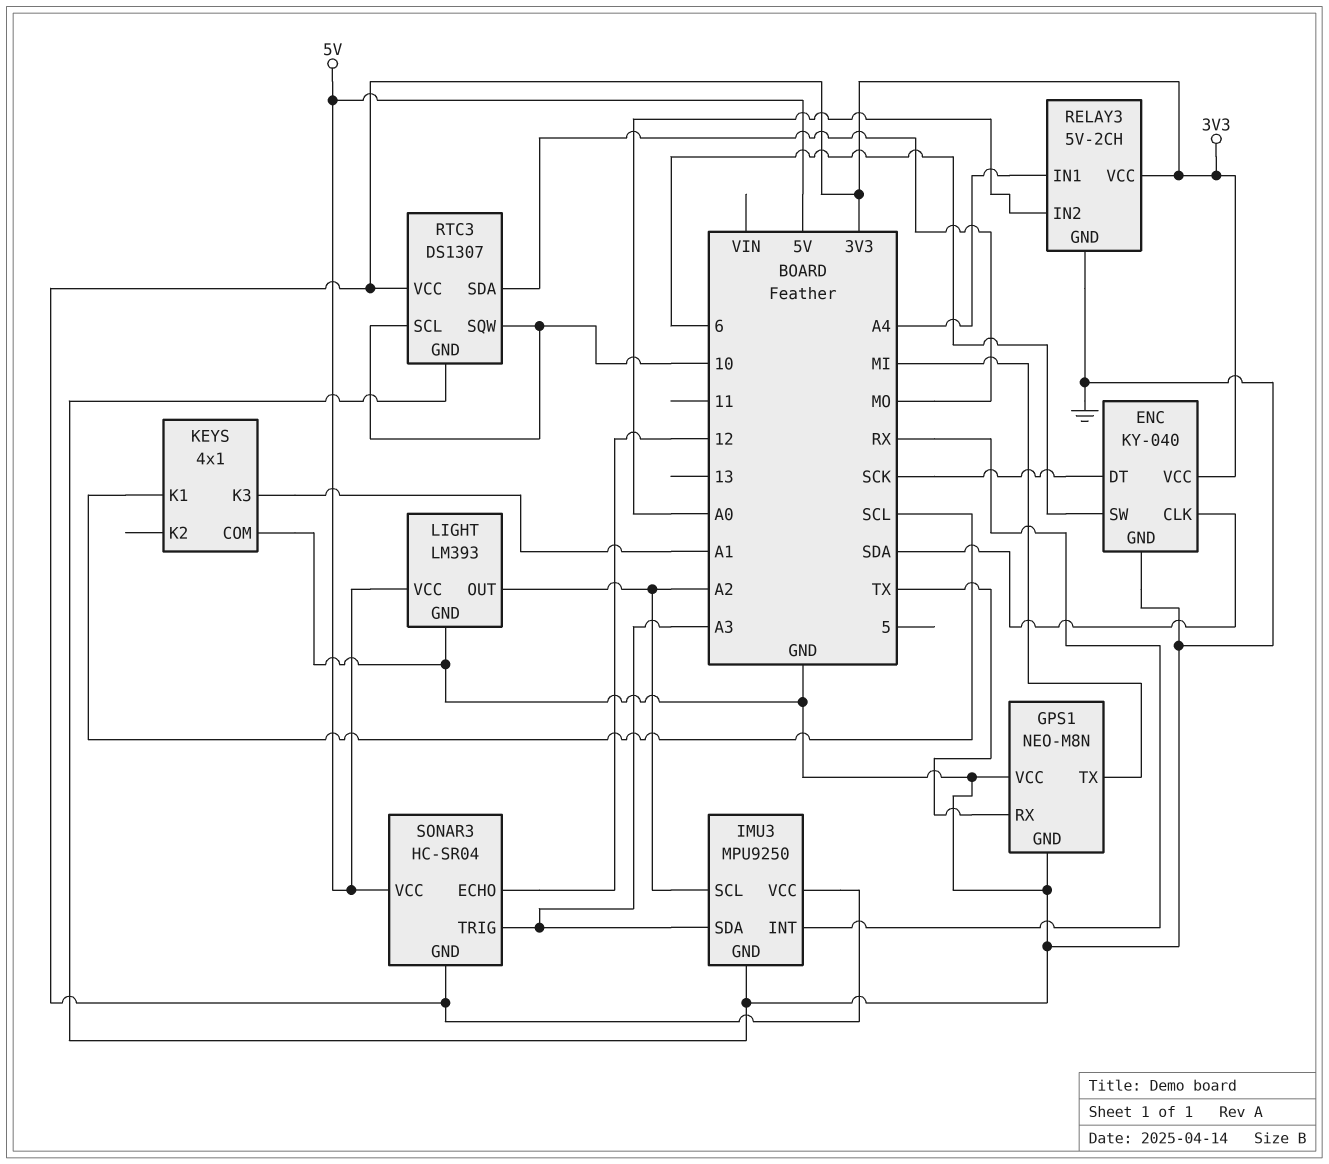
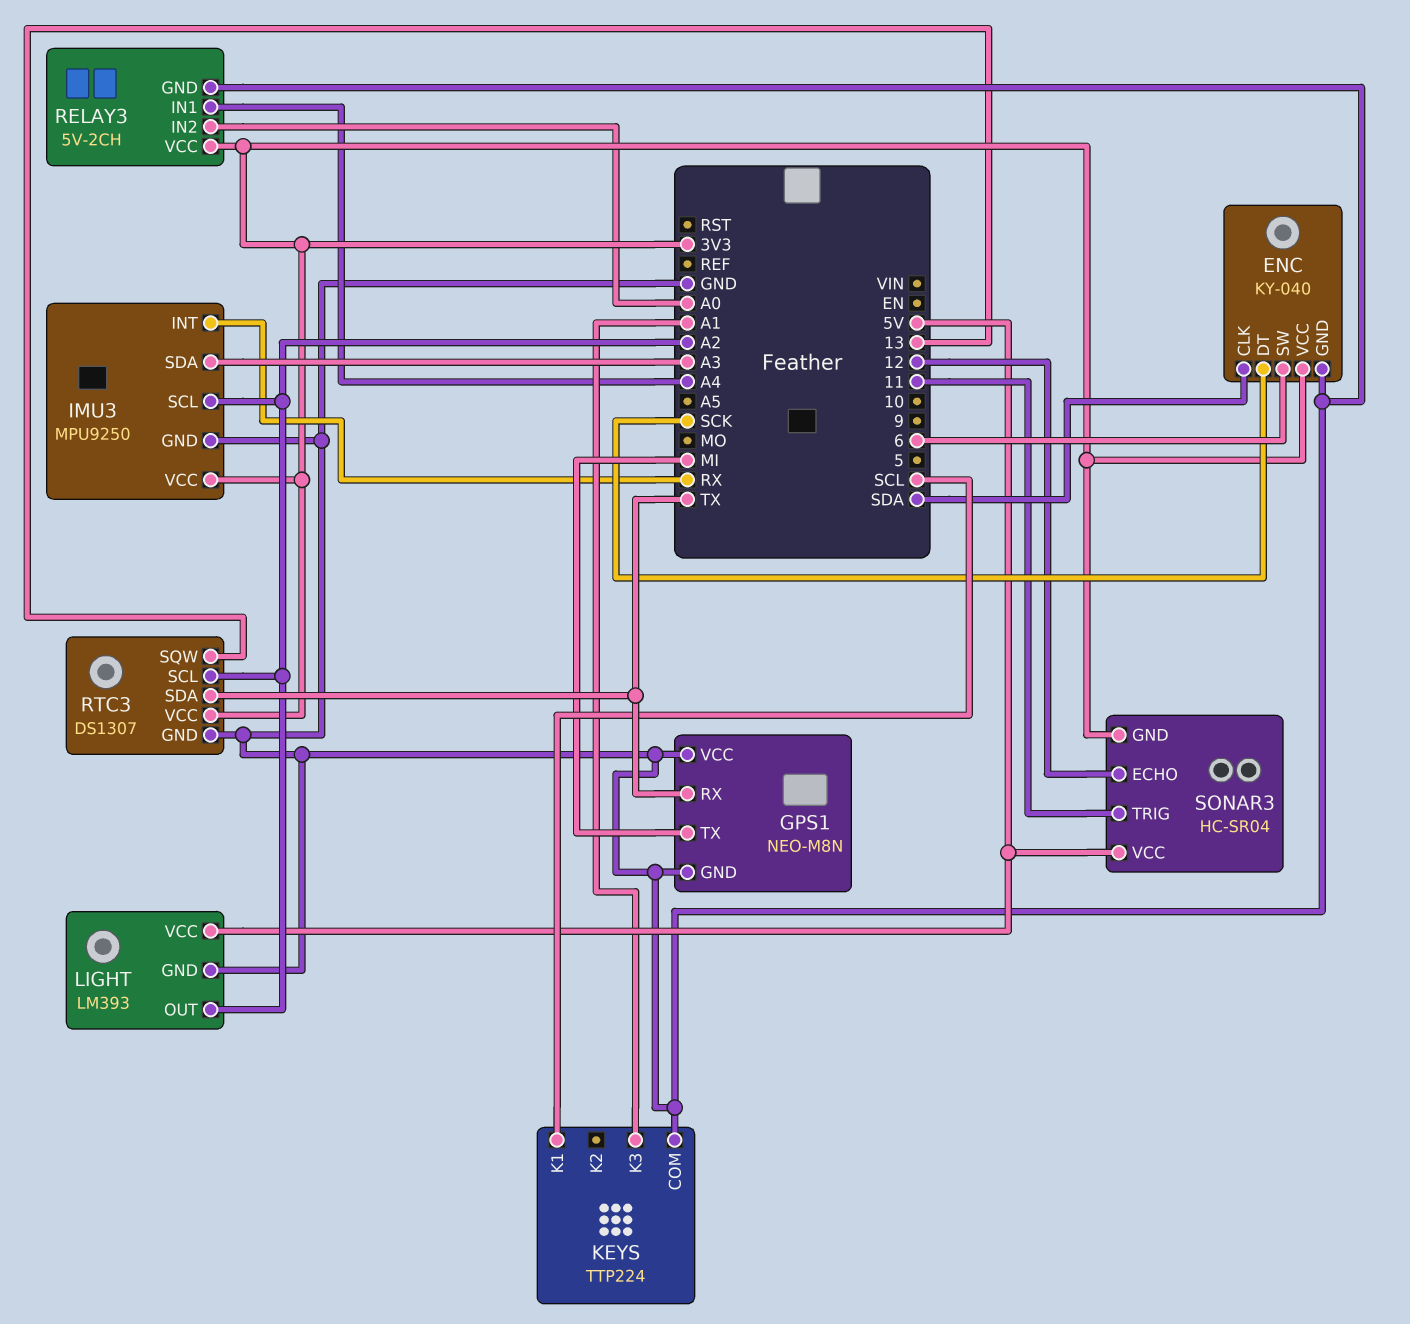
KEYS: 4x1 -> TTP224
RTC3 pin SCL: 10 -> A2
RTC3 pin SDA: MO -> TX
RTC3 pin SQW: 10 -> 13
SONAR3 pin TRIG: A3 -> 11

